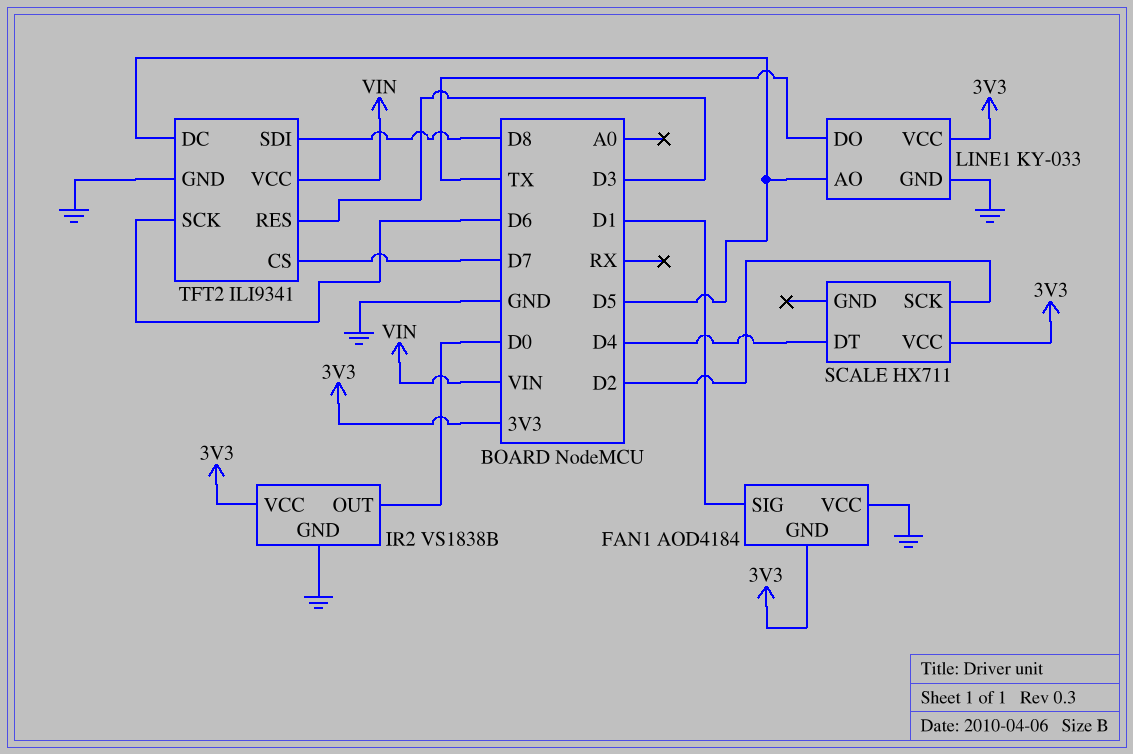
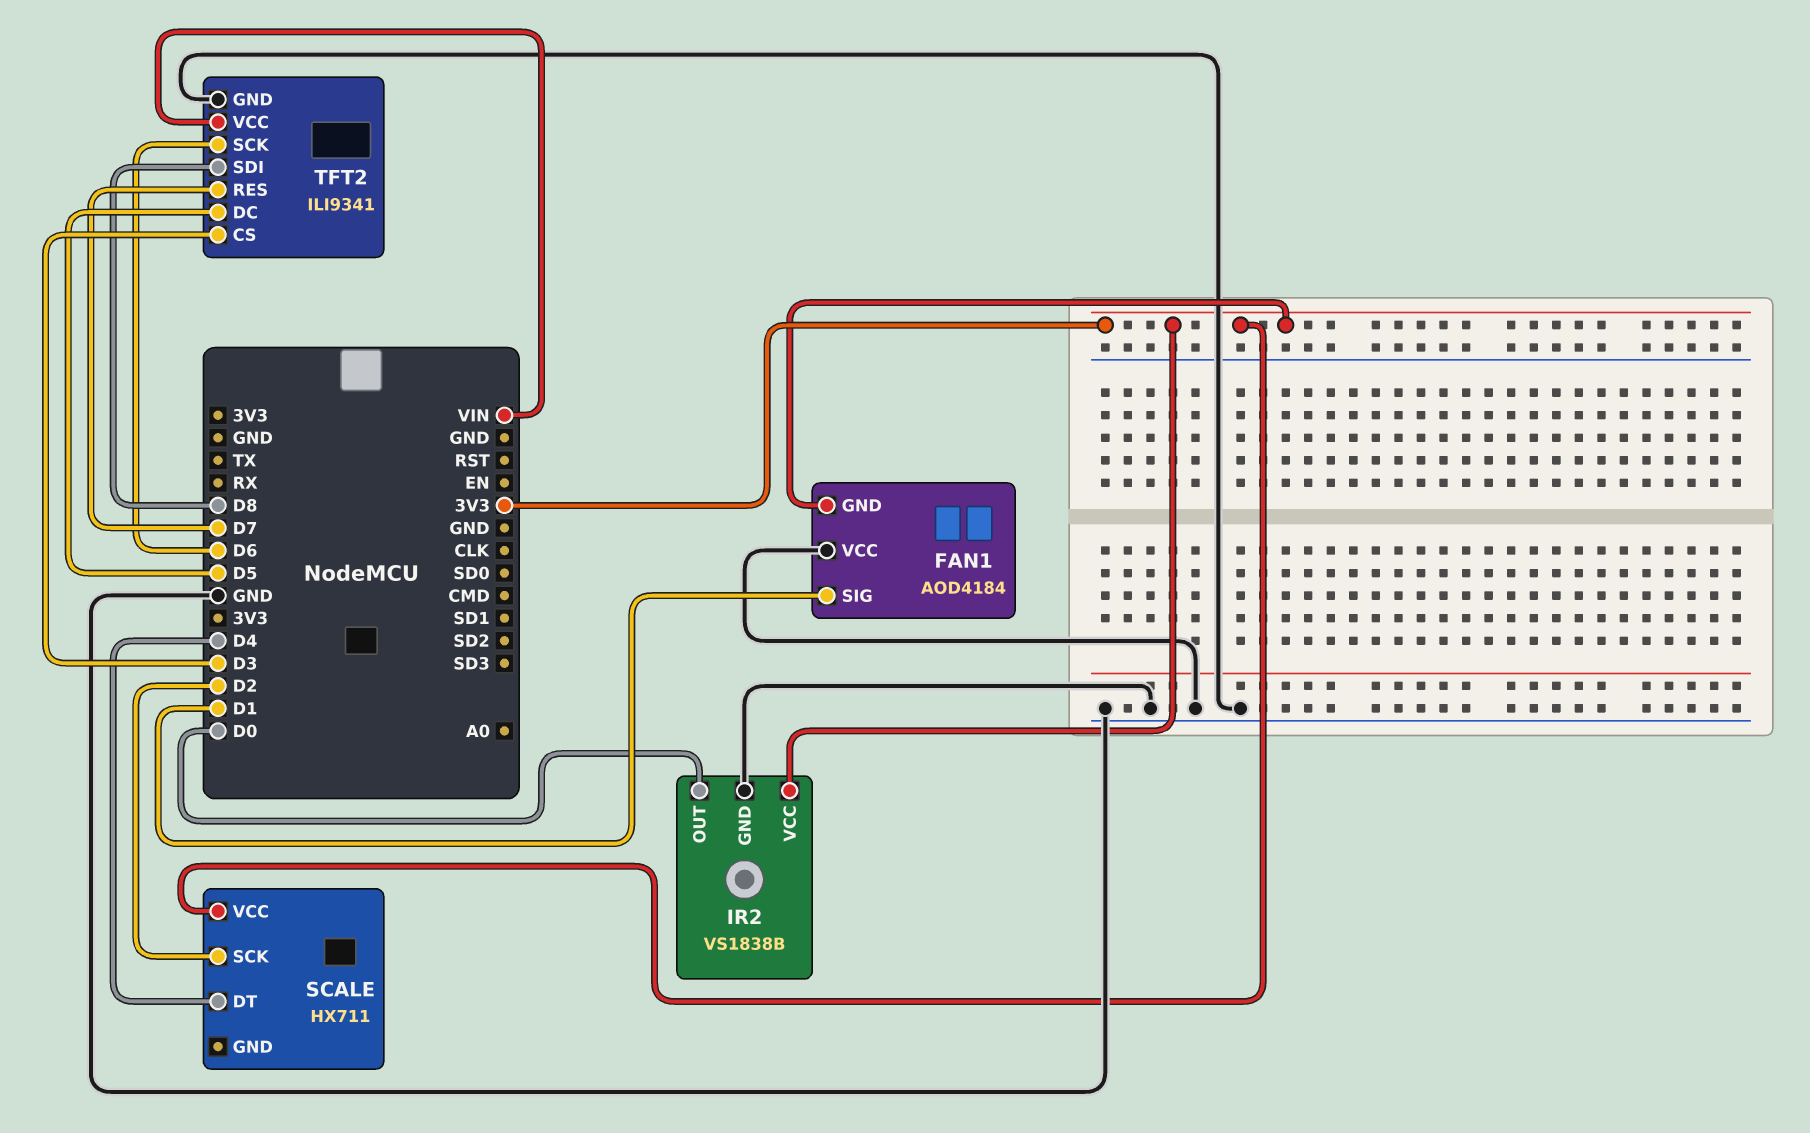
LINE1: KY-033 -> none
LINE1 pin AO: D5 -> none
LINE1 pin DO: TX -> none
LINE1 pin GND: GND -> none
LINE1 pin VCC: 3V3 -> none
TFT2 pin CS: D7 -> D3
TFT2 pin RES: D3 -> D7

